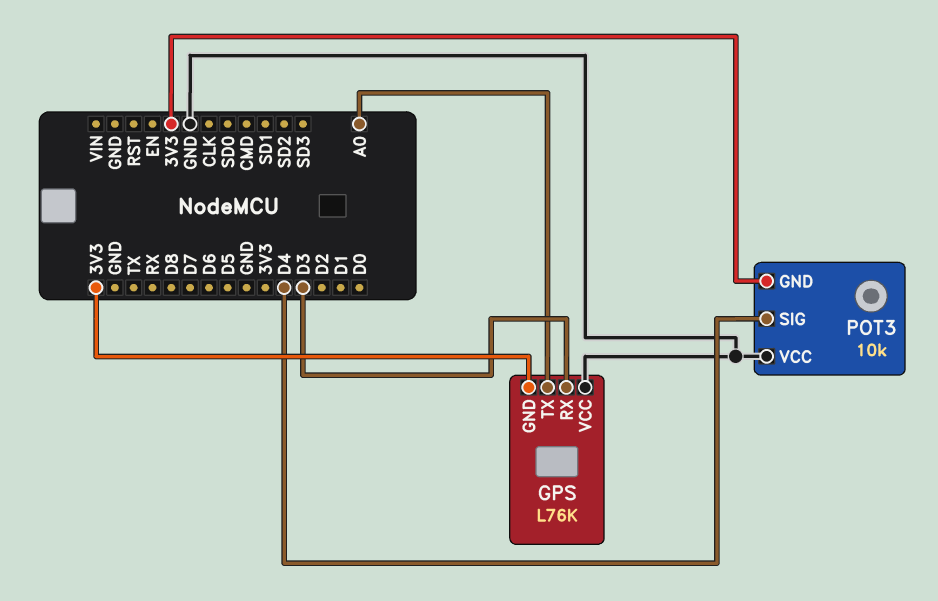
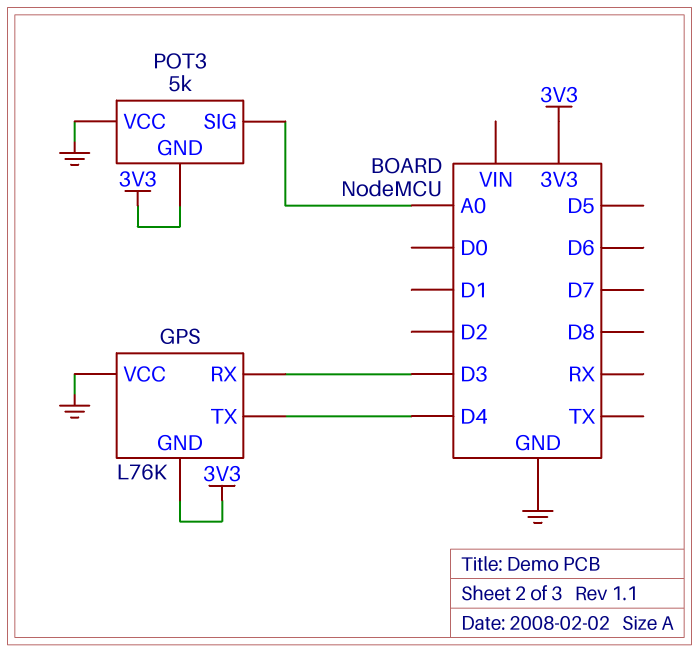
GPS pin TX: A0 -> D4
POT3: 10k -> 5k
POT3 pin SIG: D4 -> A0

